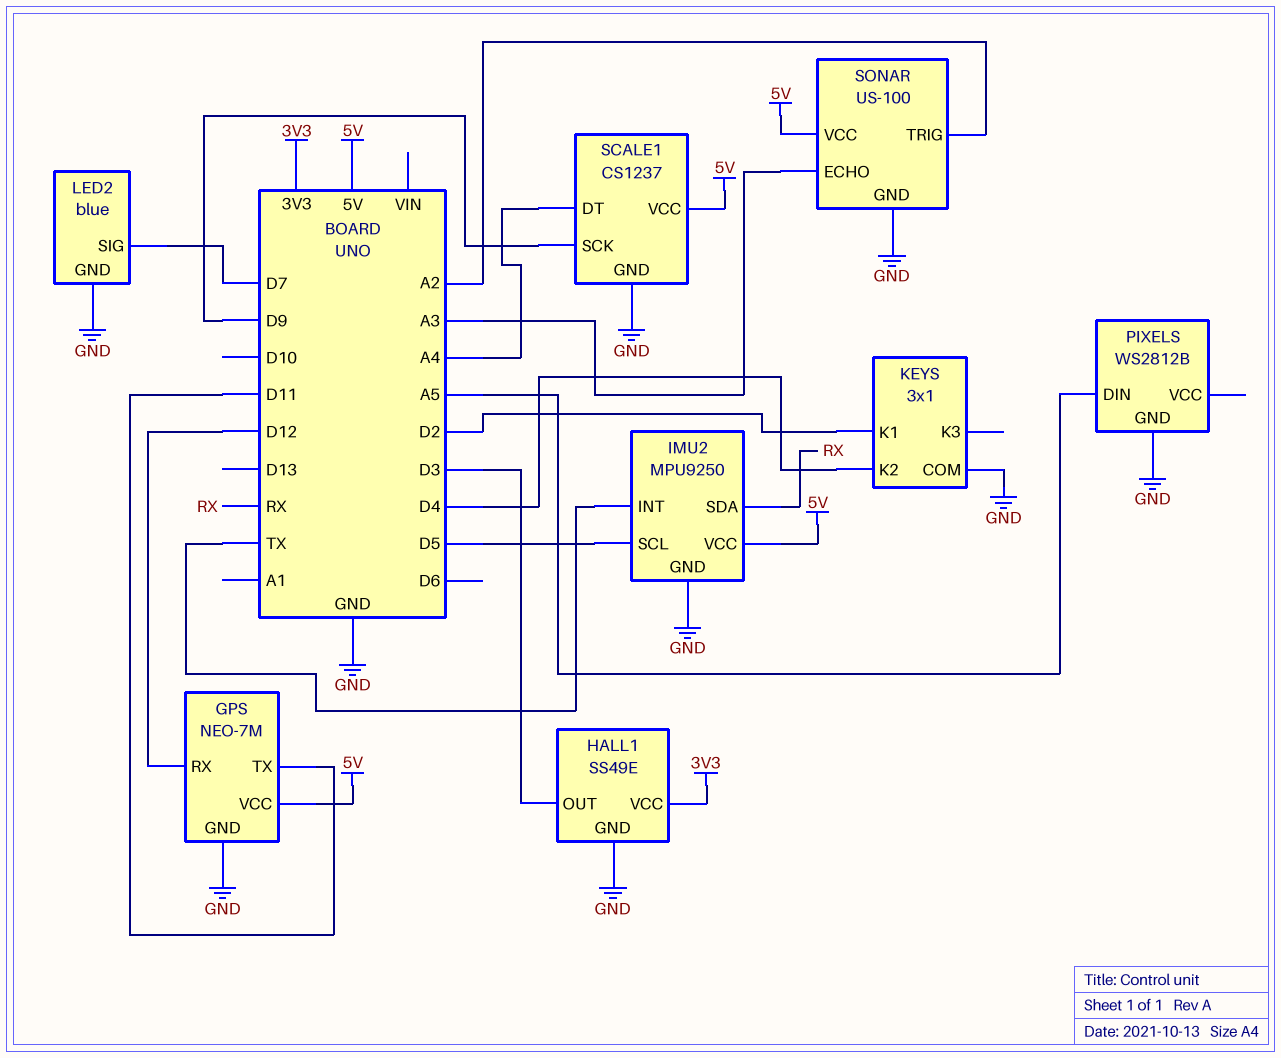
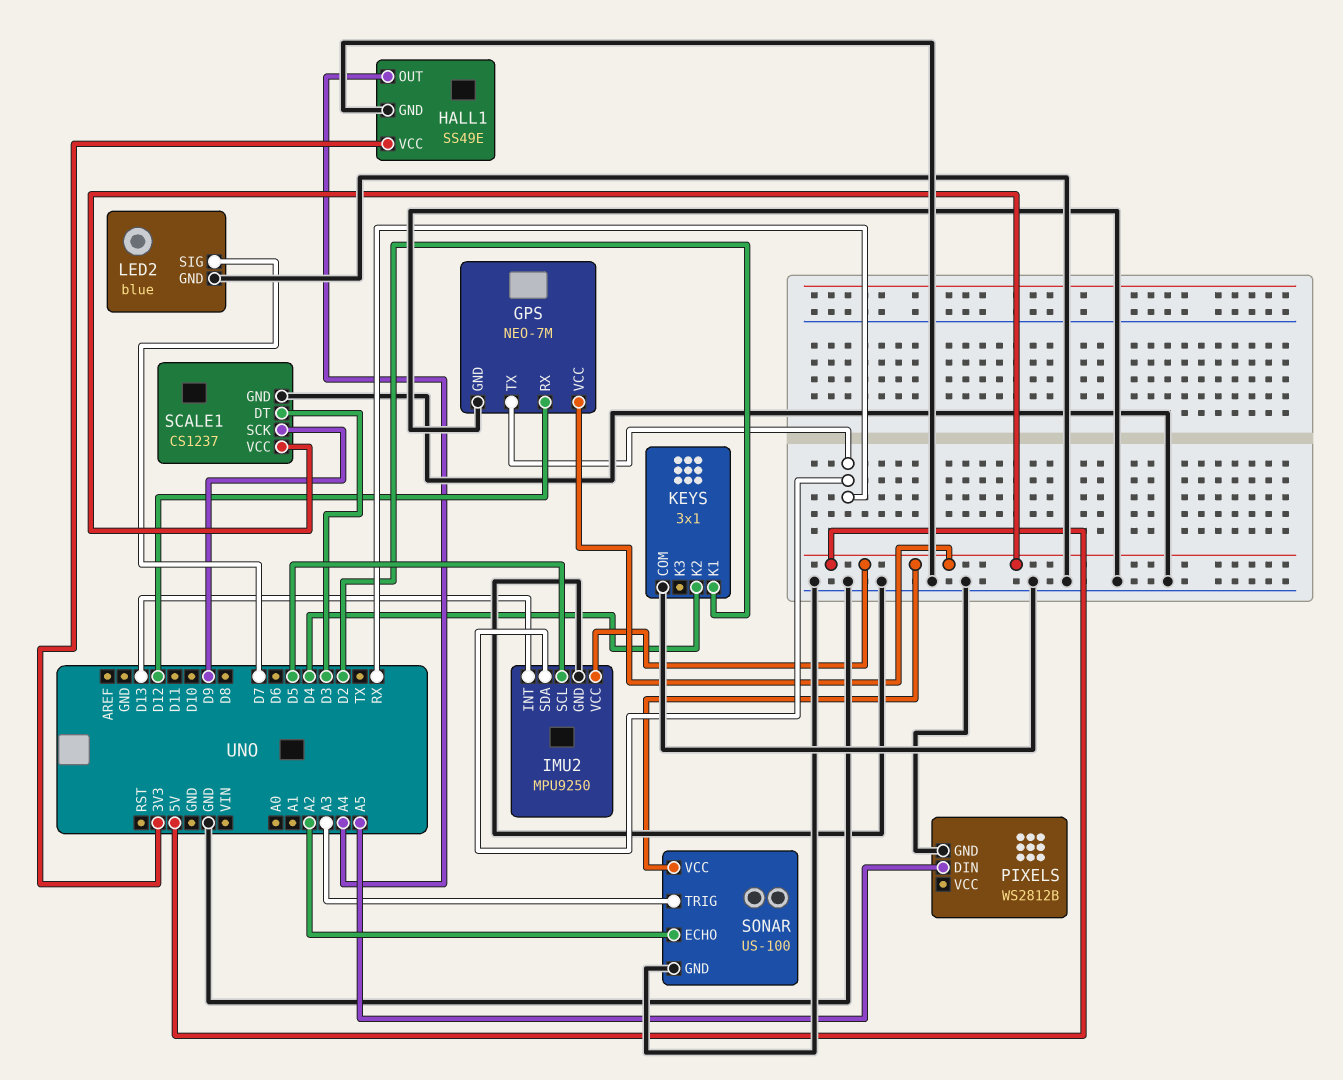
GPS pin TX: D11 -> RX
HALL1 pin OUT: D3 -> A4
IMU2 pin INT: TX -> D13
SCALE1 pin DT: A4 -> D3
SONAR pin ECHO: A3 -> A2
SONAR pin TRIG: A2 -> A3

